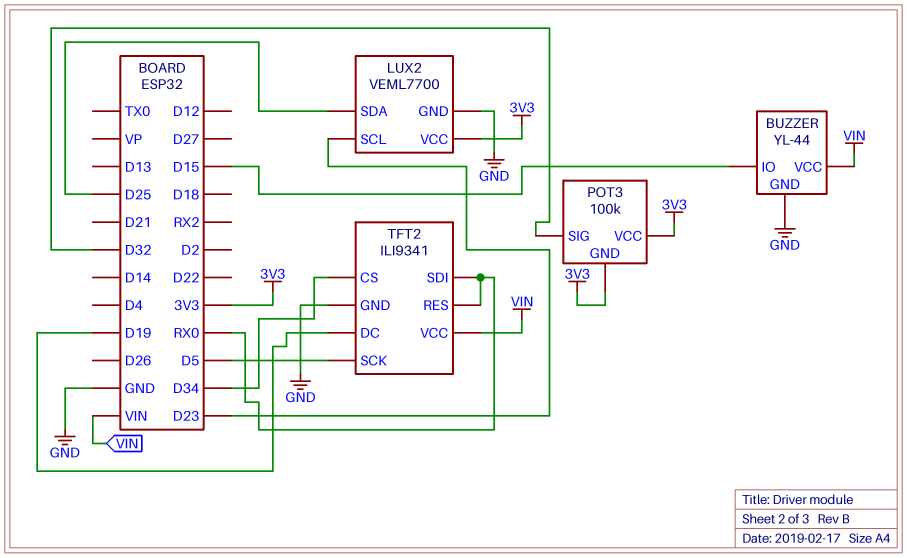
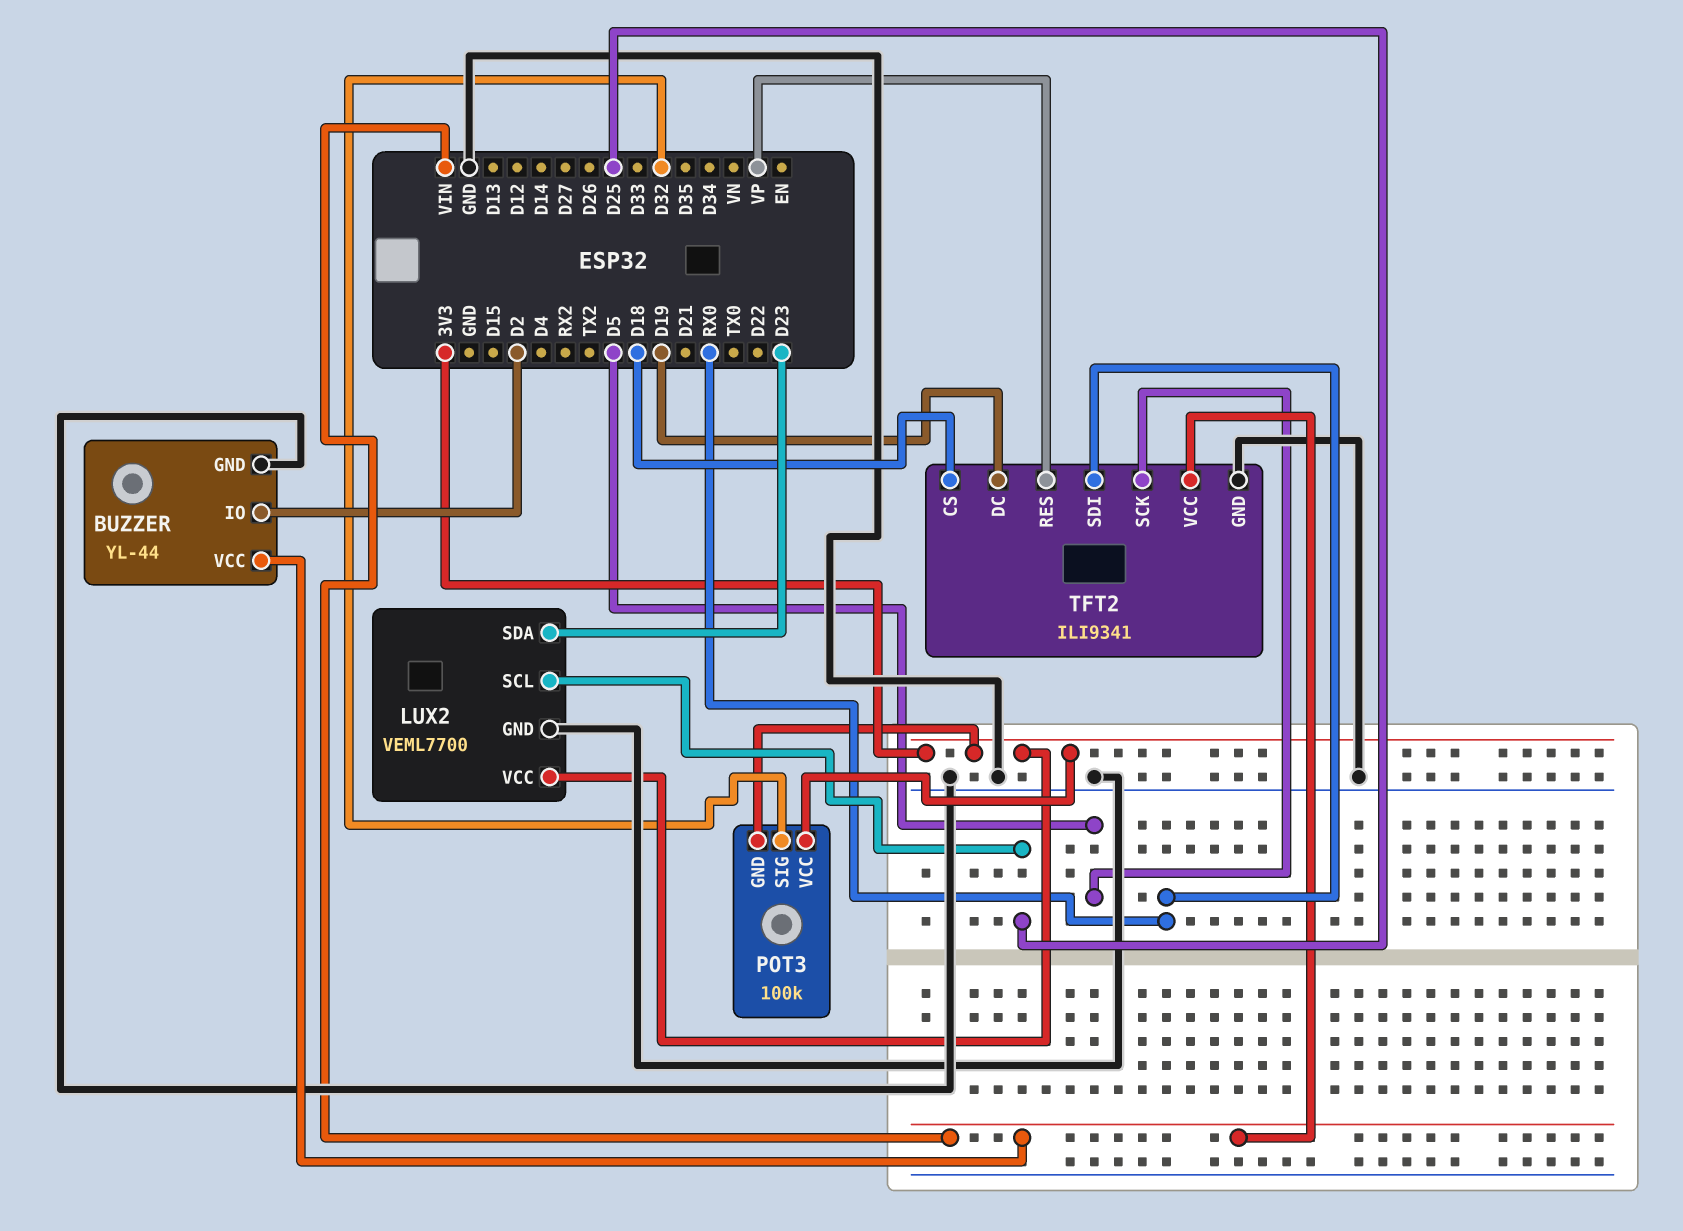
BUZZER pin IO: D15 -> D2
LUX2 pin SCL: D23 -> D25
LUX2 pin SDA: D25 -> D23
TFT2 pin CS: D34 -> D18
TFT2 pin RES: RX0 -> VP

